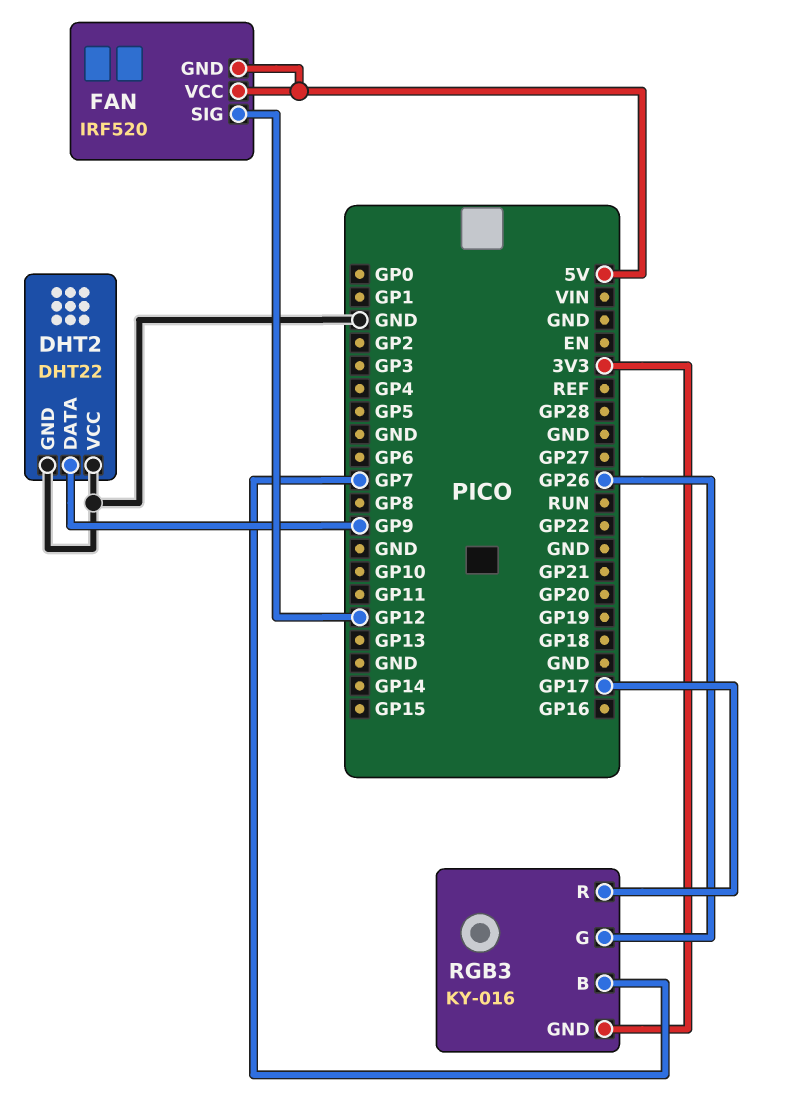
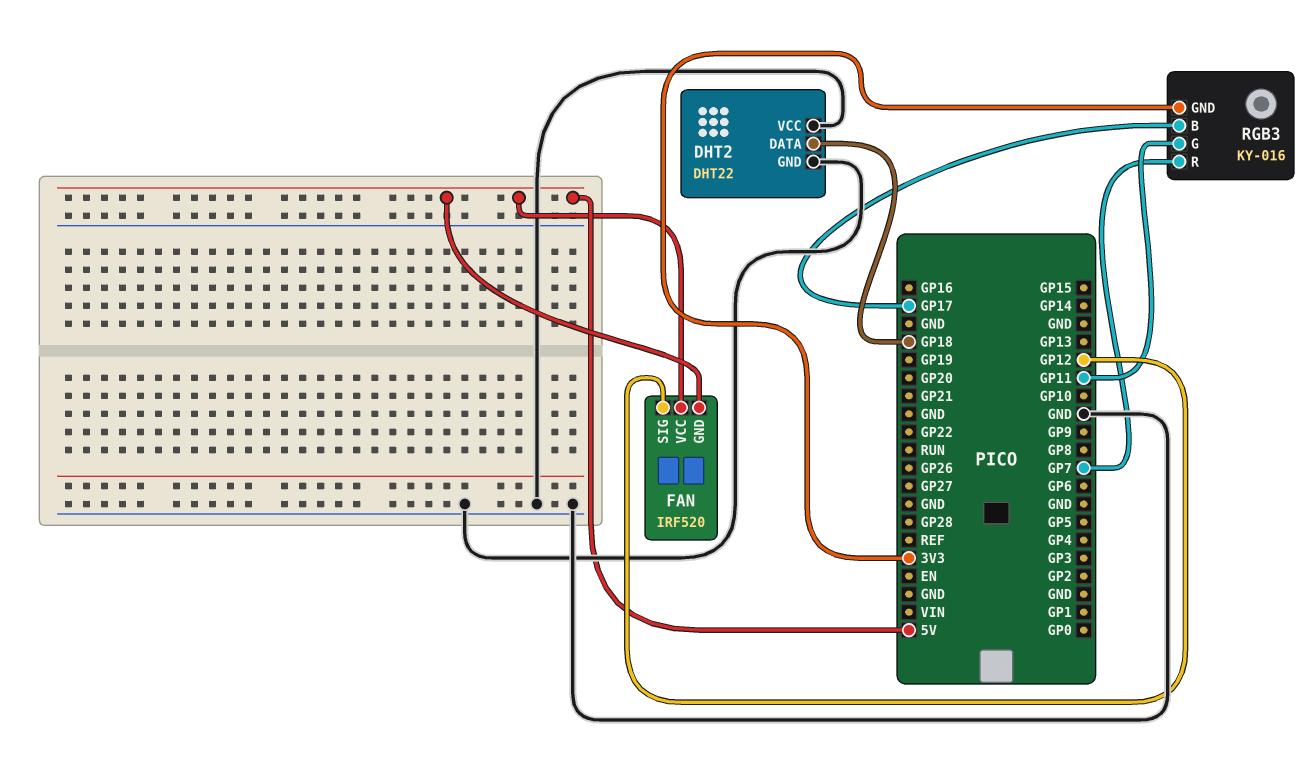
DHT2 pin DATA: GP9 -> GP18
RGB3 pin B: GP7 -> GP17
RGB3 pin G: GP26 -> GP11
RGB3 pin R: GP17 -> GP7

